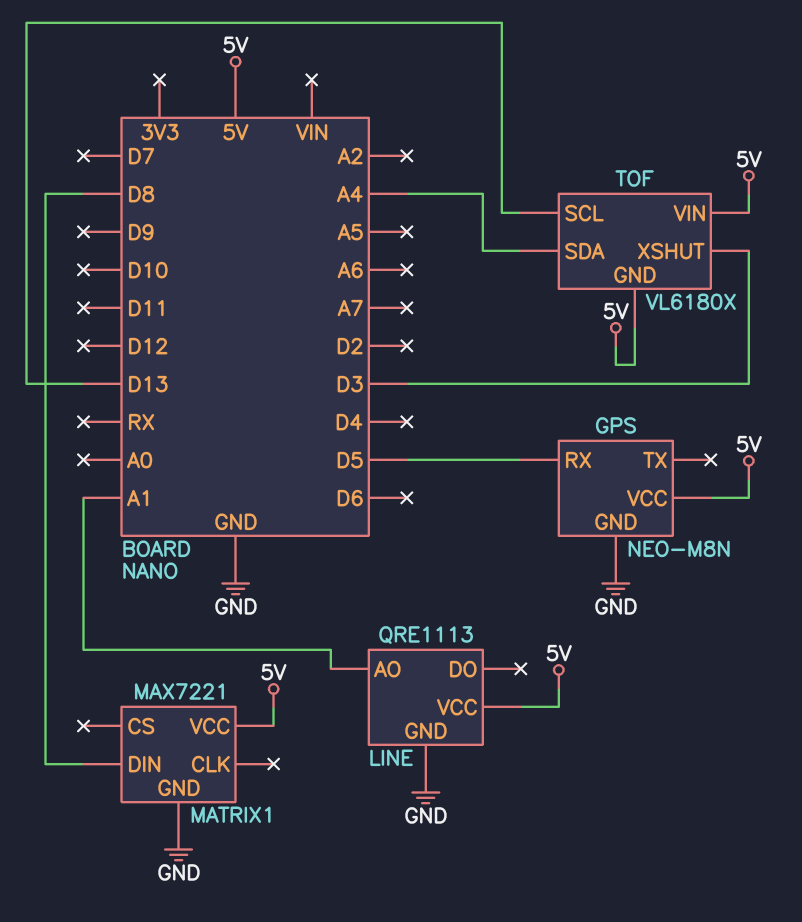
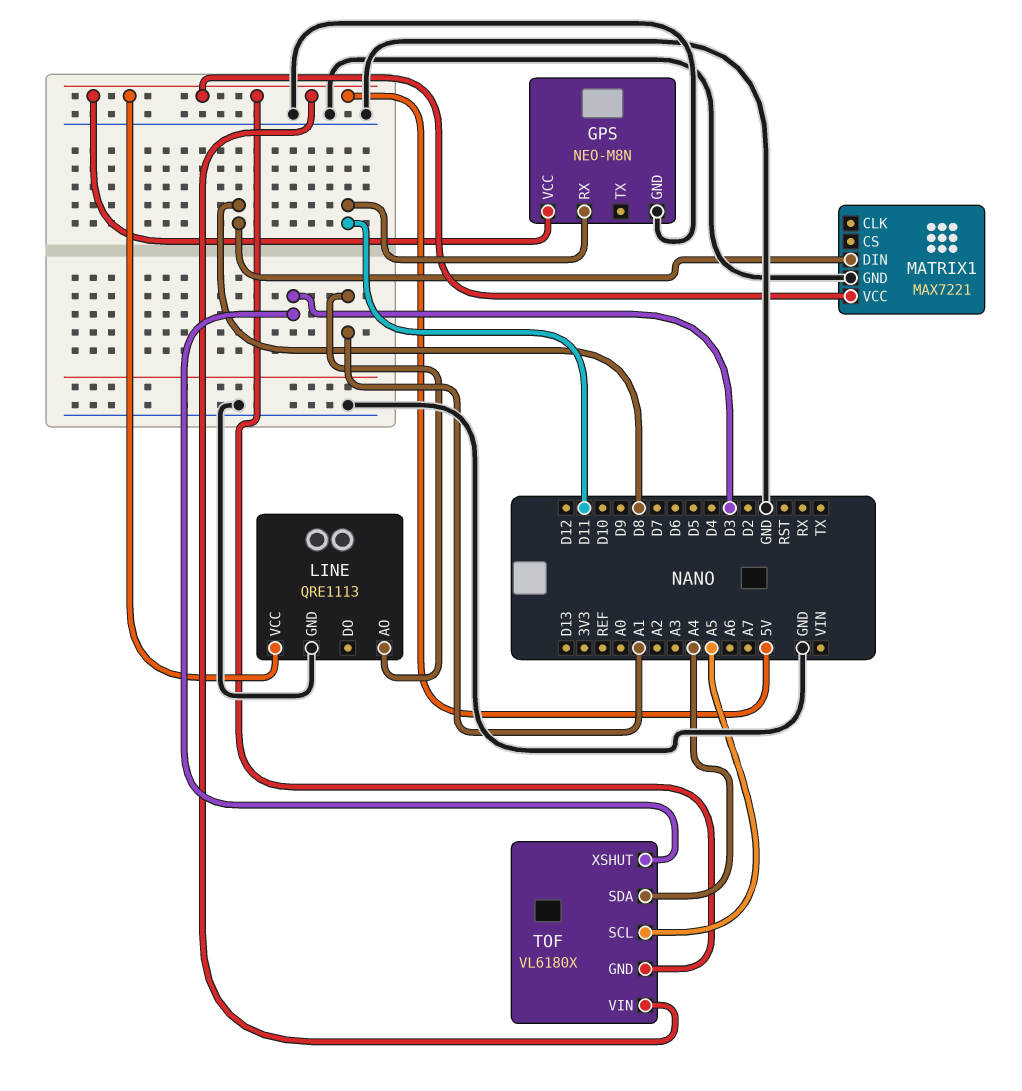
GPS pin RX: D5 -> D11
TOF pin SCL: D13 -> A5

